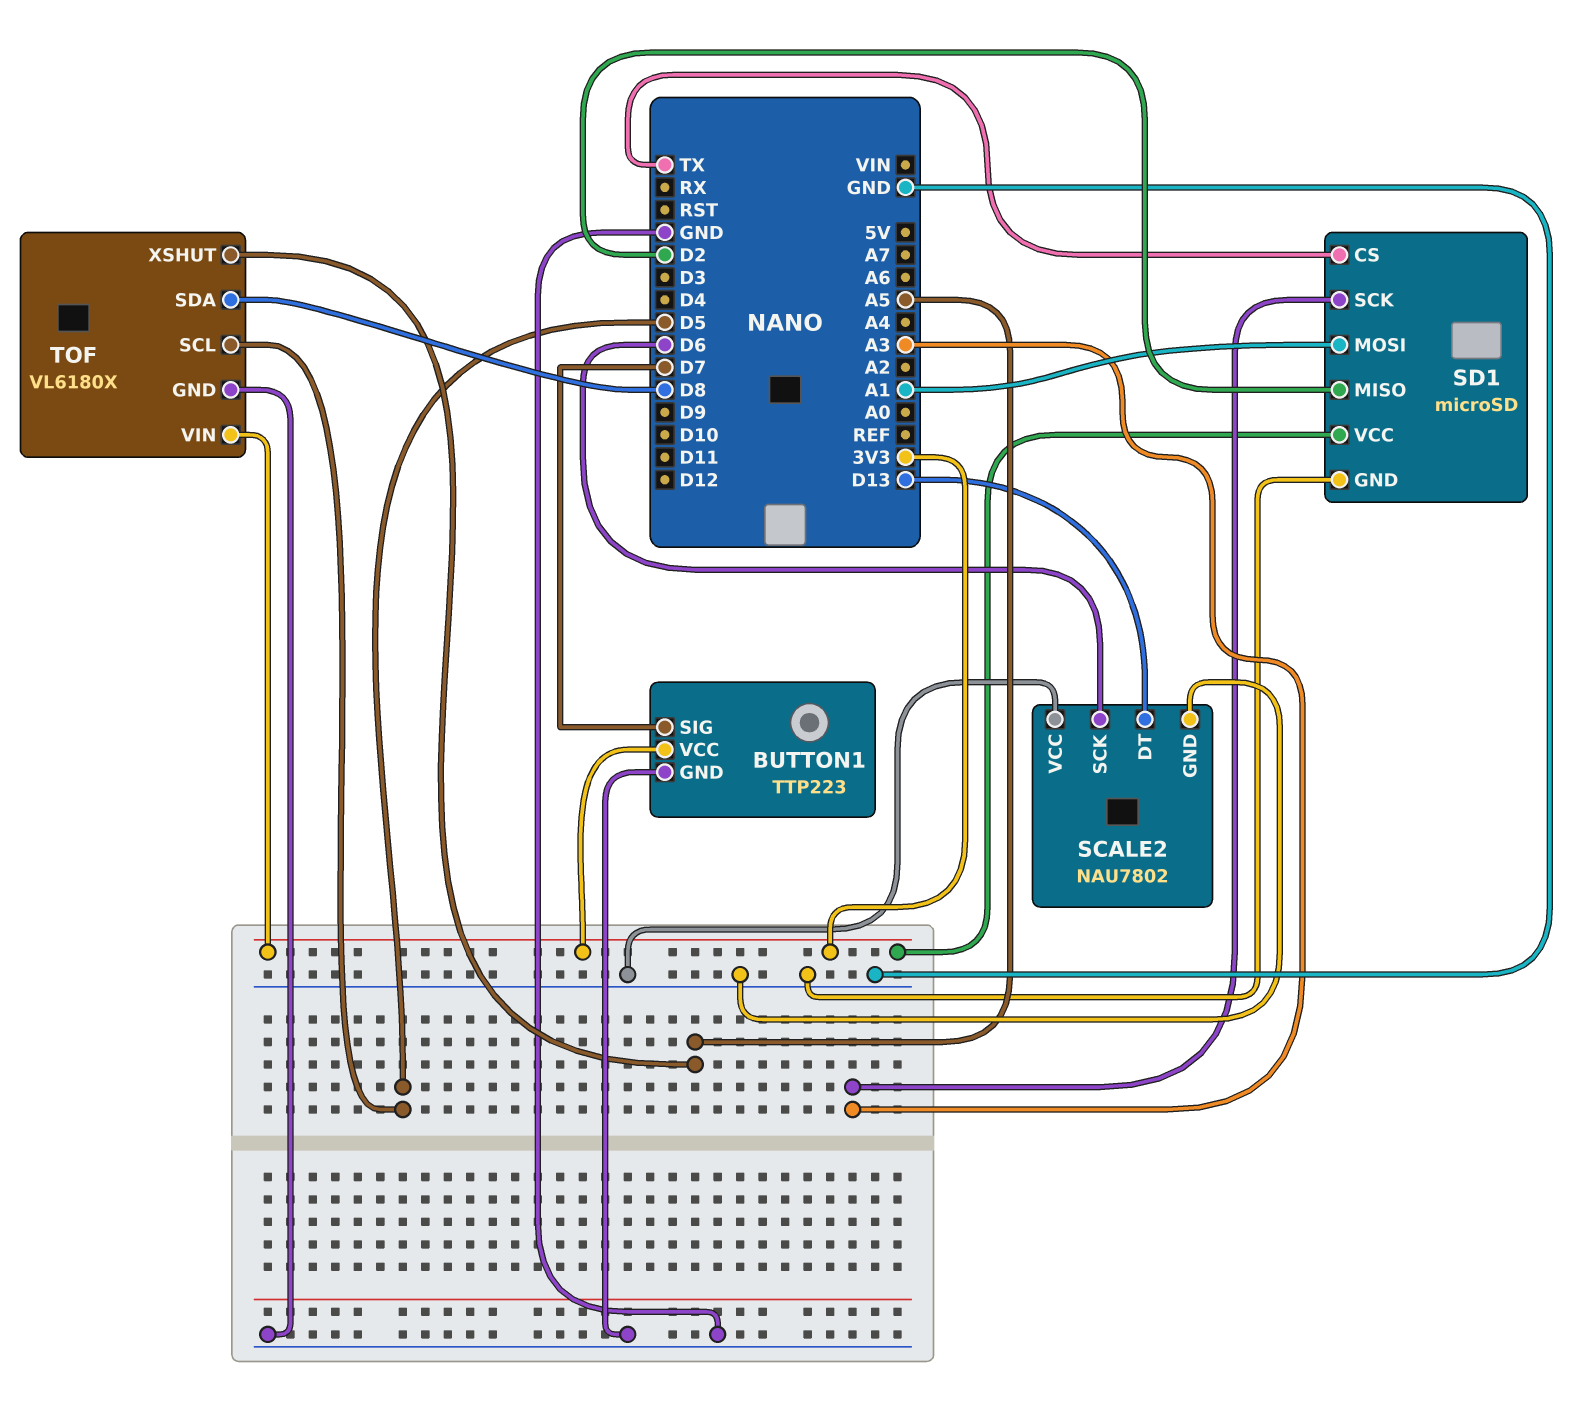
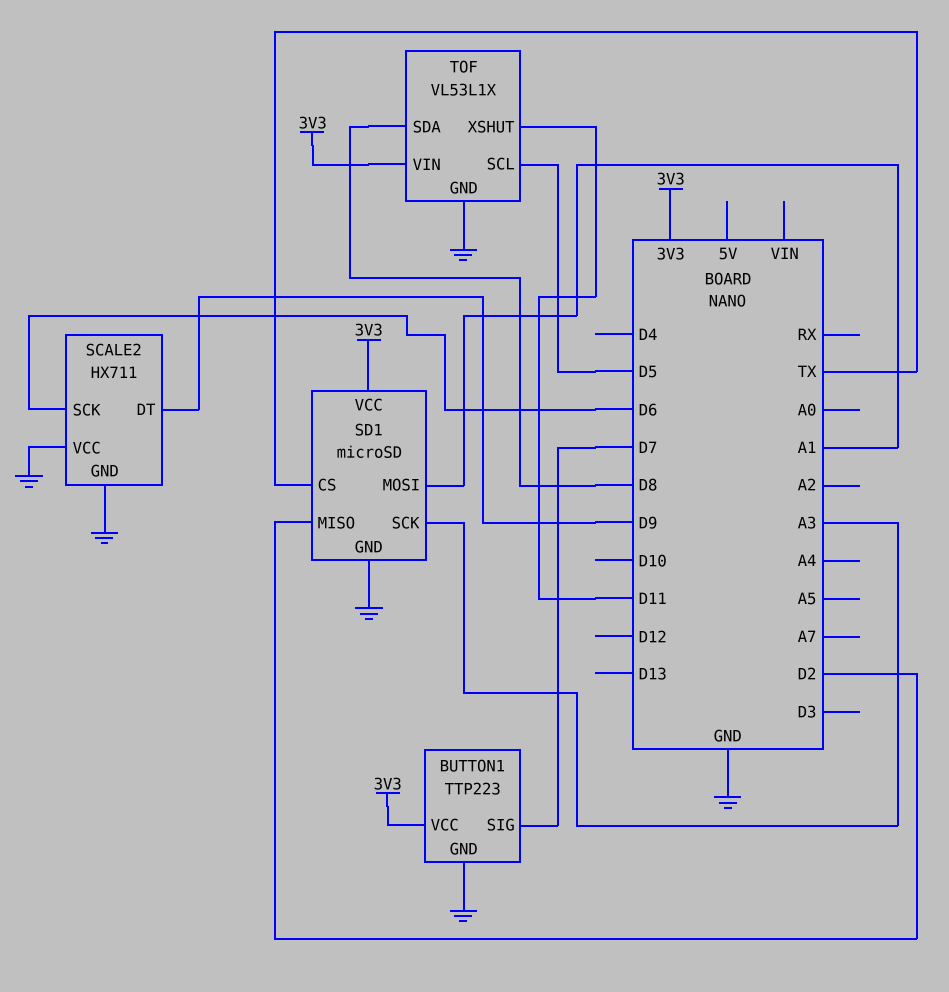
SCALE2: NAU7802 -> HX711
SCALE2 pin DT: D13 -> D9
TOF: VL6180X -> VL53L1X
TOF pin XSHUT: A5 -> D11

